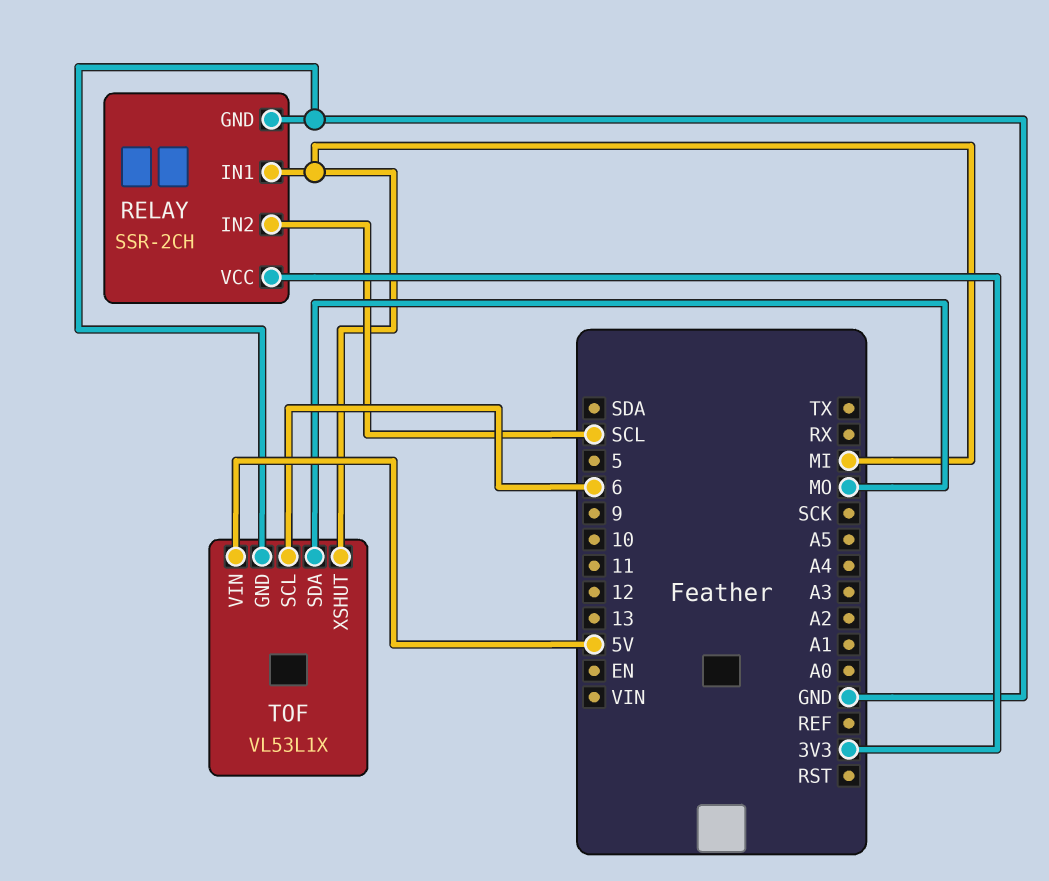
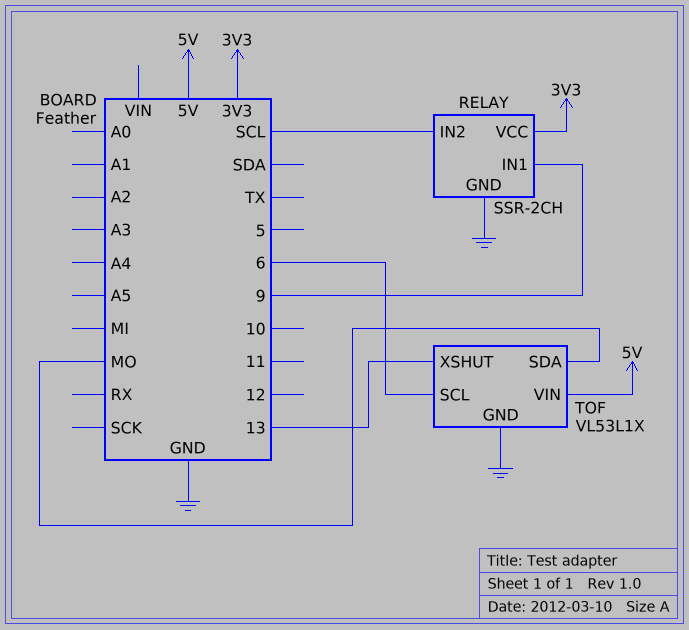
RELAY pin IN1: MI -> 9
TOF pin XSHUT: MI -> 13

